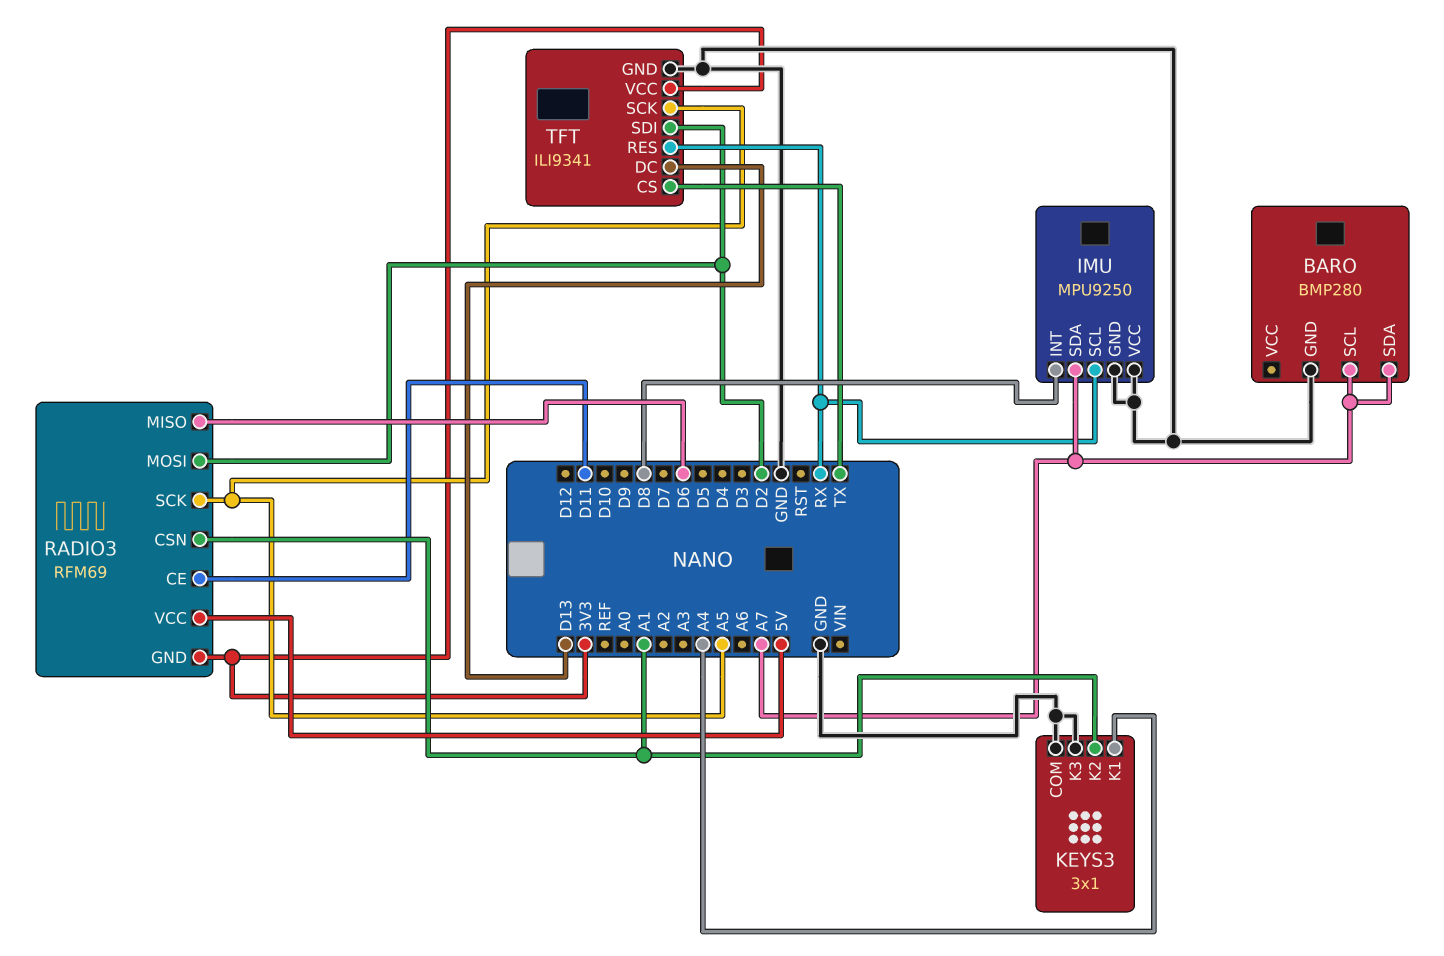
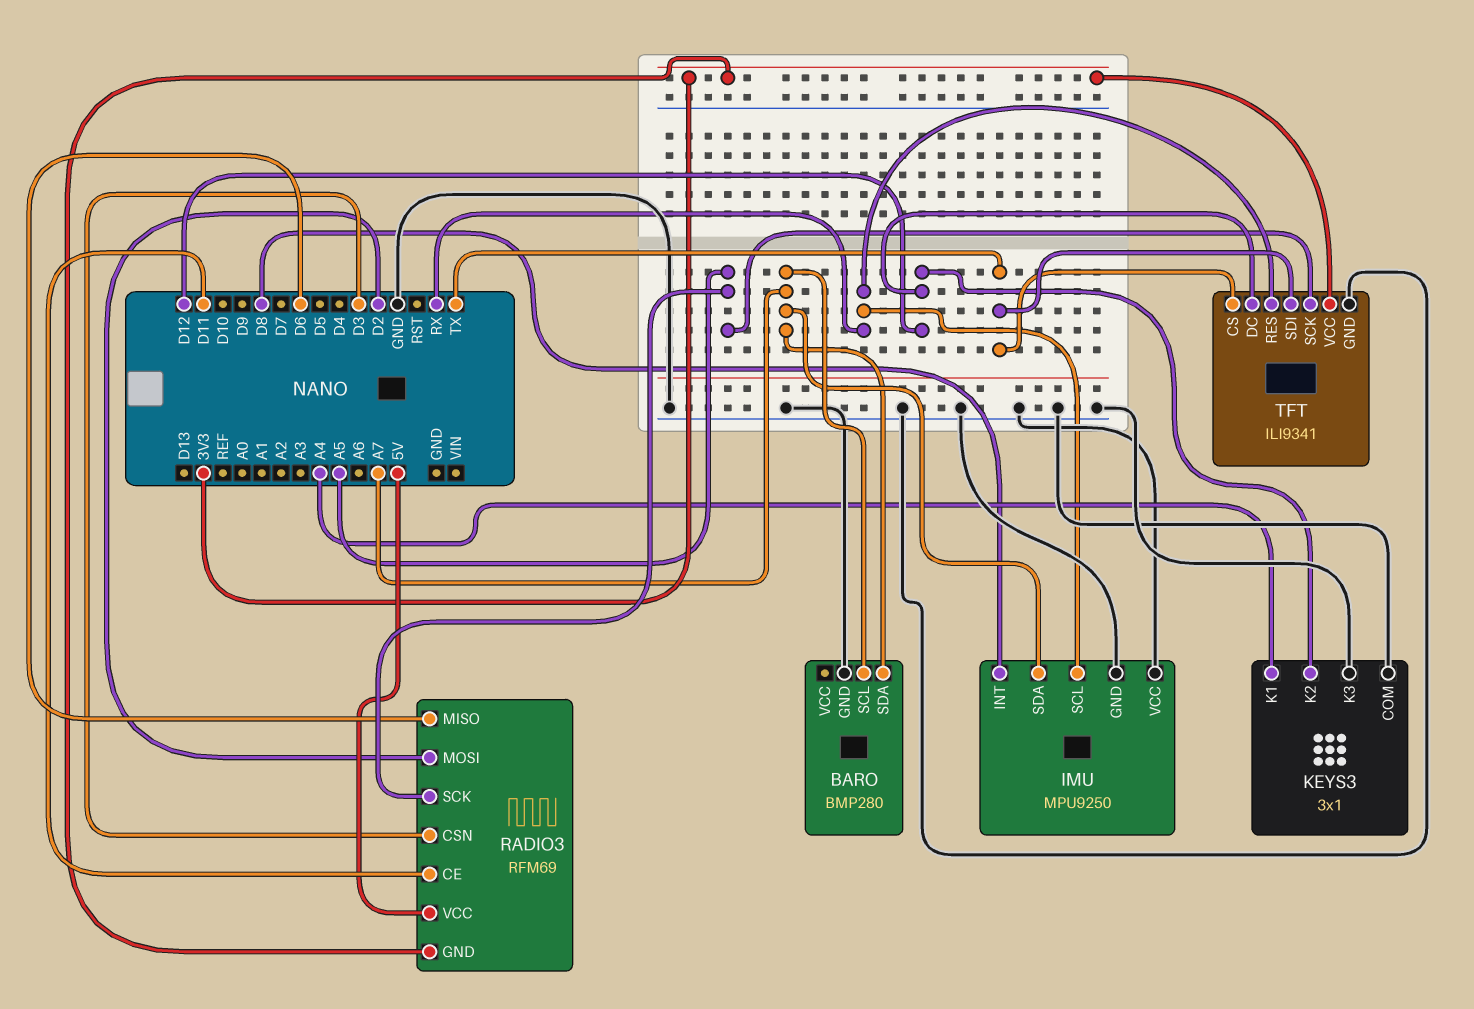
KEYS3 pin K2: A1 -> D12
RADIO3 pin CSN: A1 -> D3
TFT pin DC: D13 -> D12
TFT pin SDI: D2 -> TX

